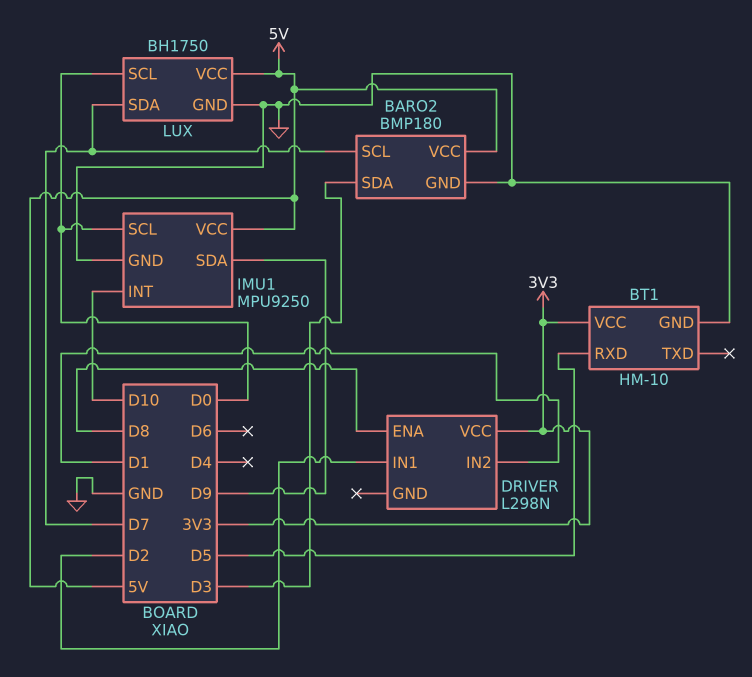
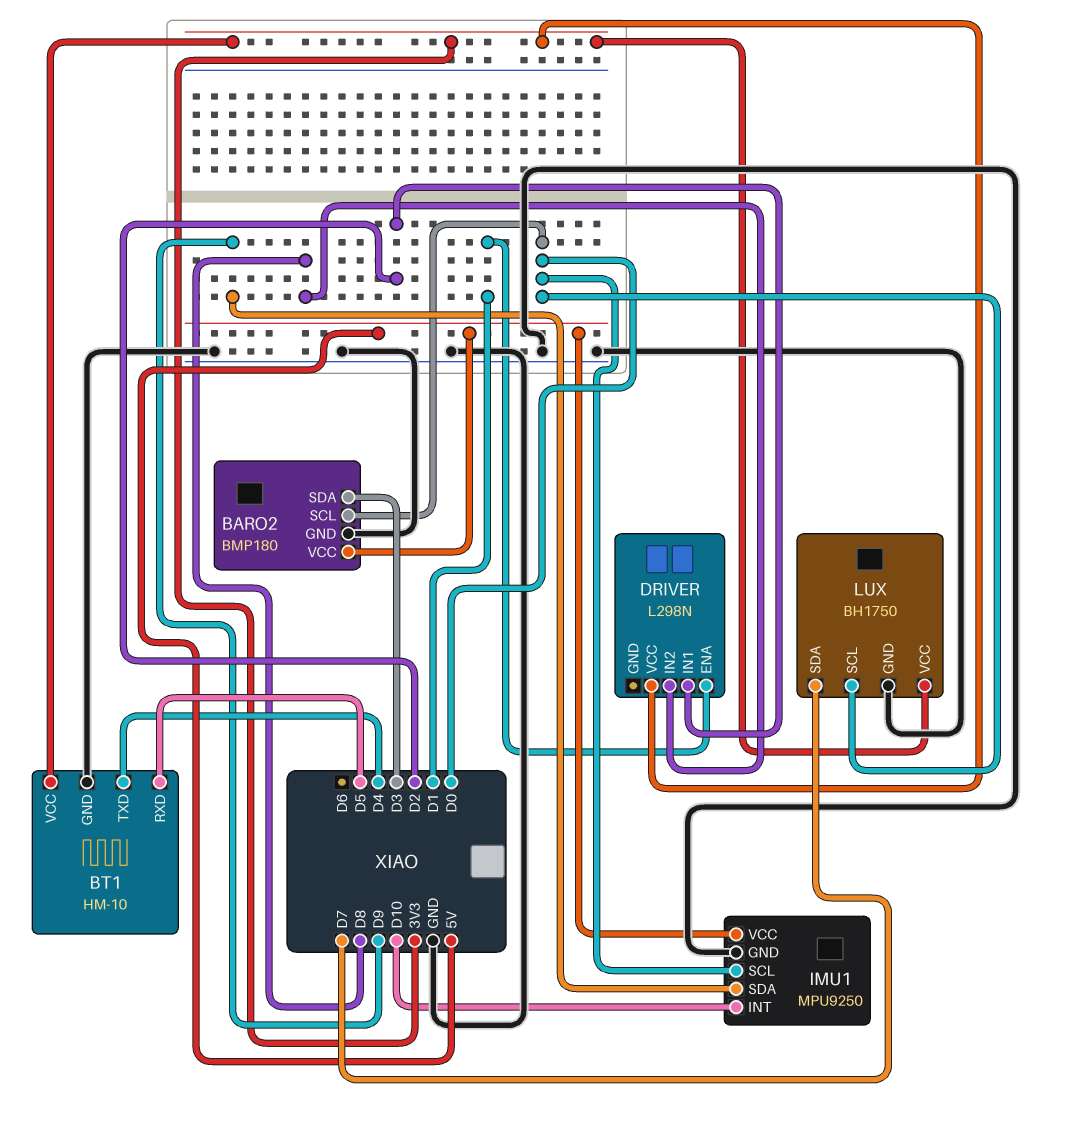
BARO2 pin SCL: D7 -> D0
BT1 pin TXD: none -> D4
DRIVER pin ENA: D8 -> D1
DRIVER pin IN2: D1 -> D8
LUX pin VCC: 5V -> 3V3

